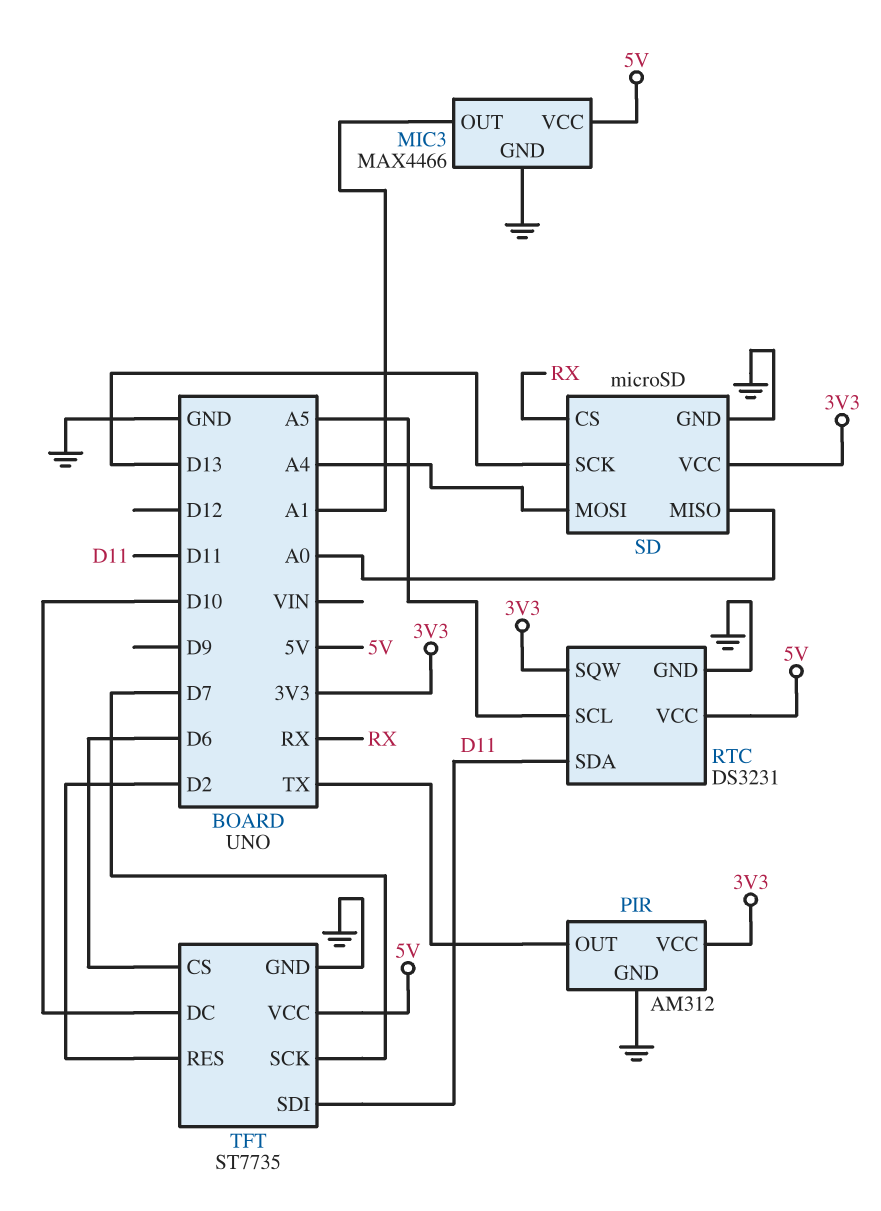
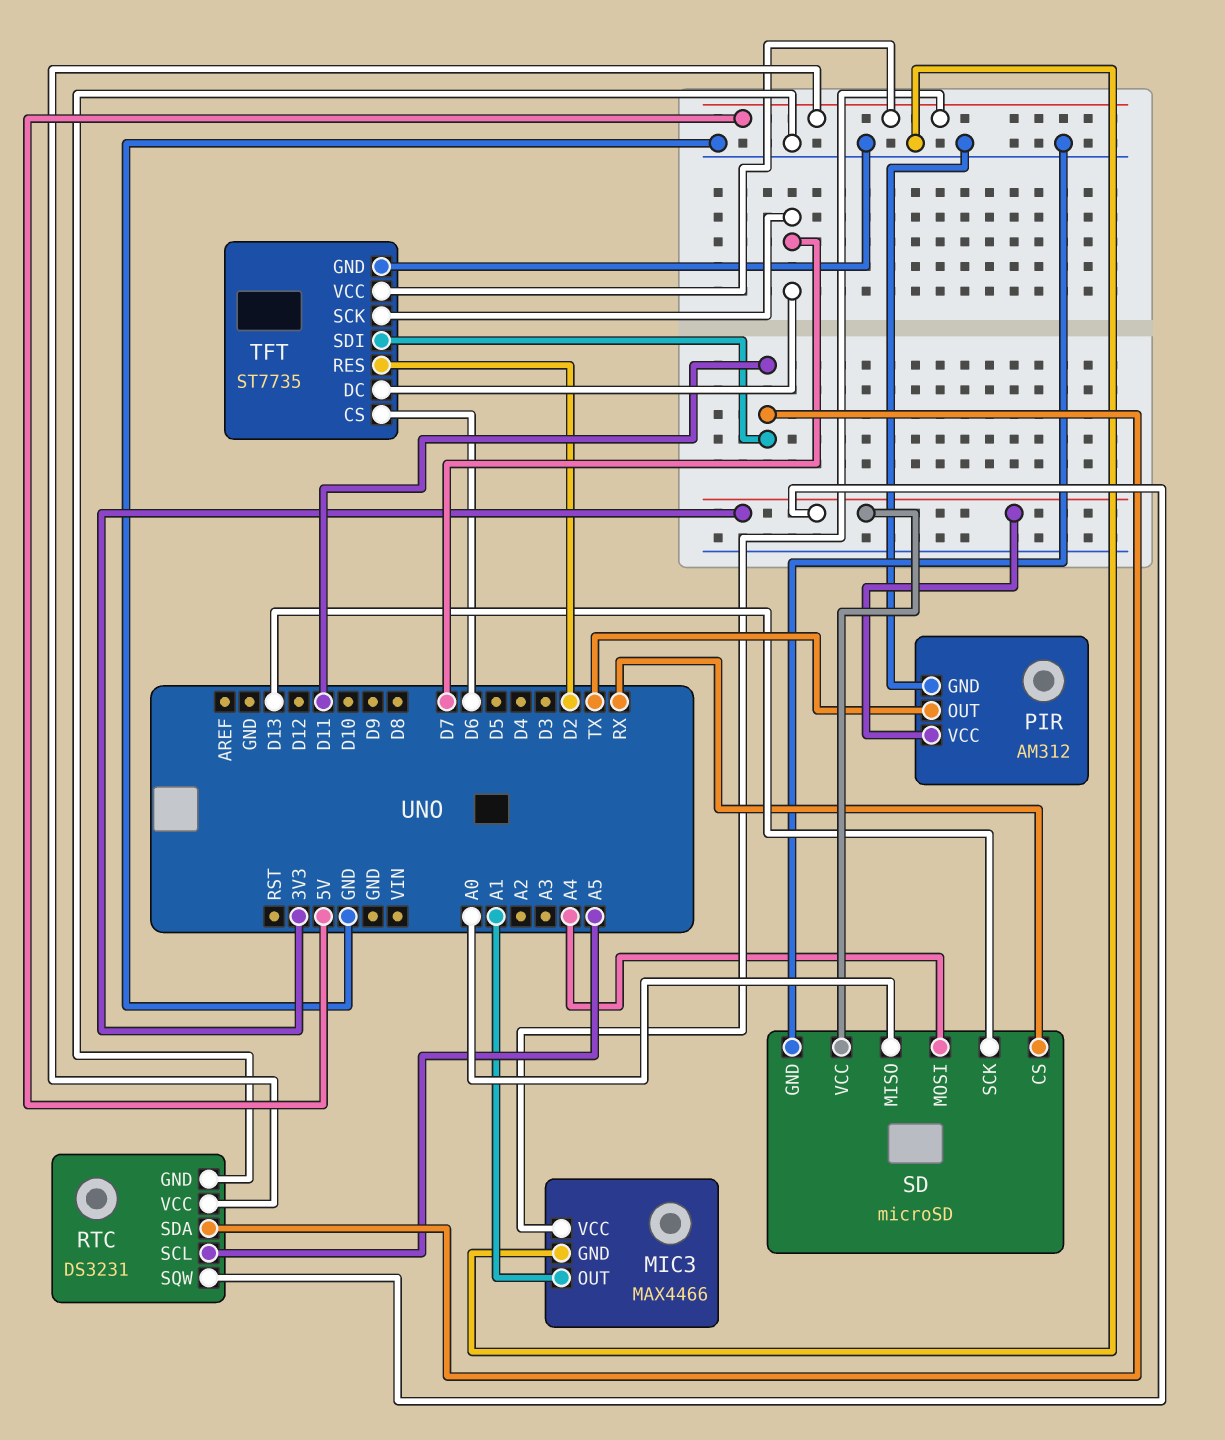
TFT pin DC: D10 -> D7

